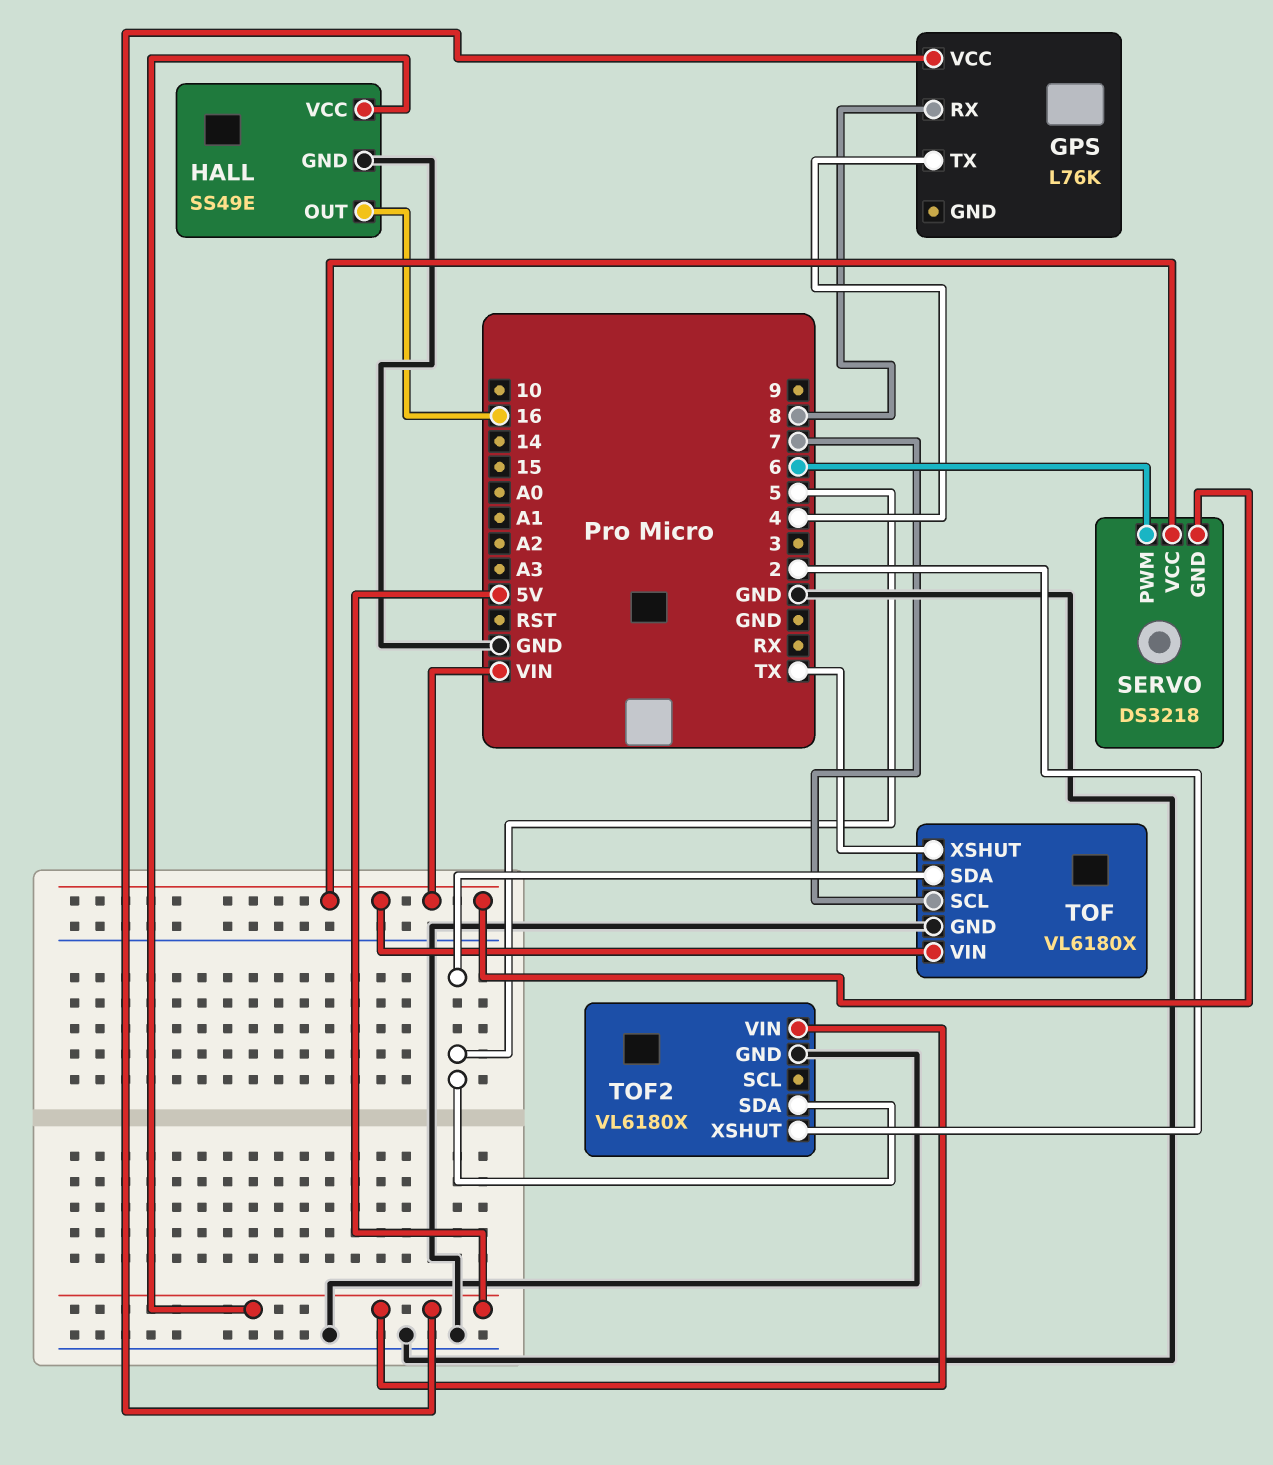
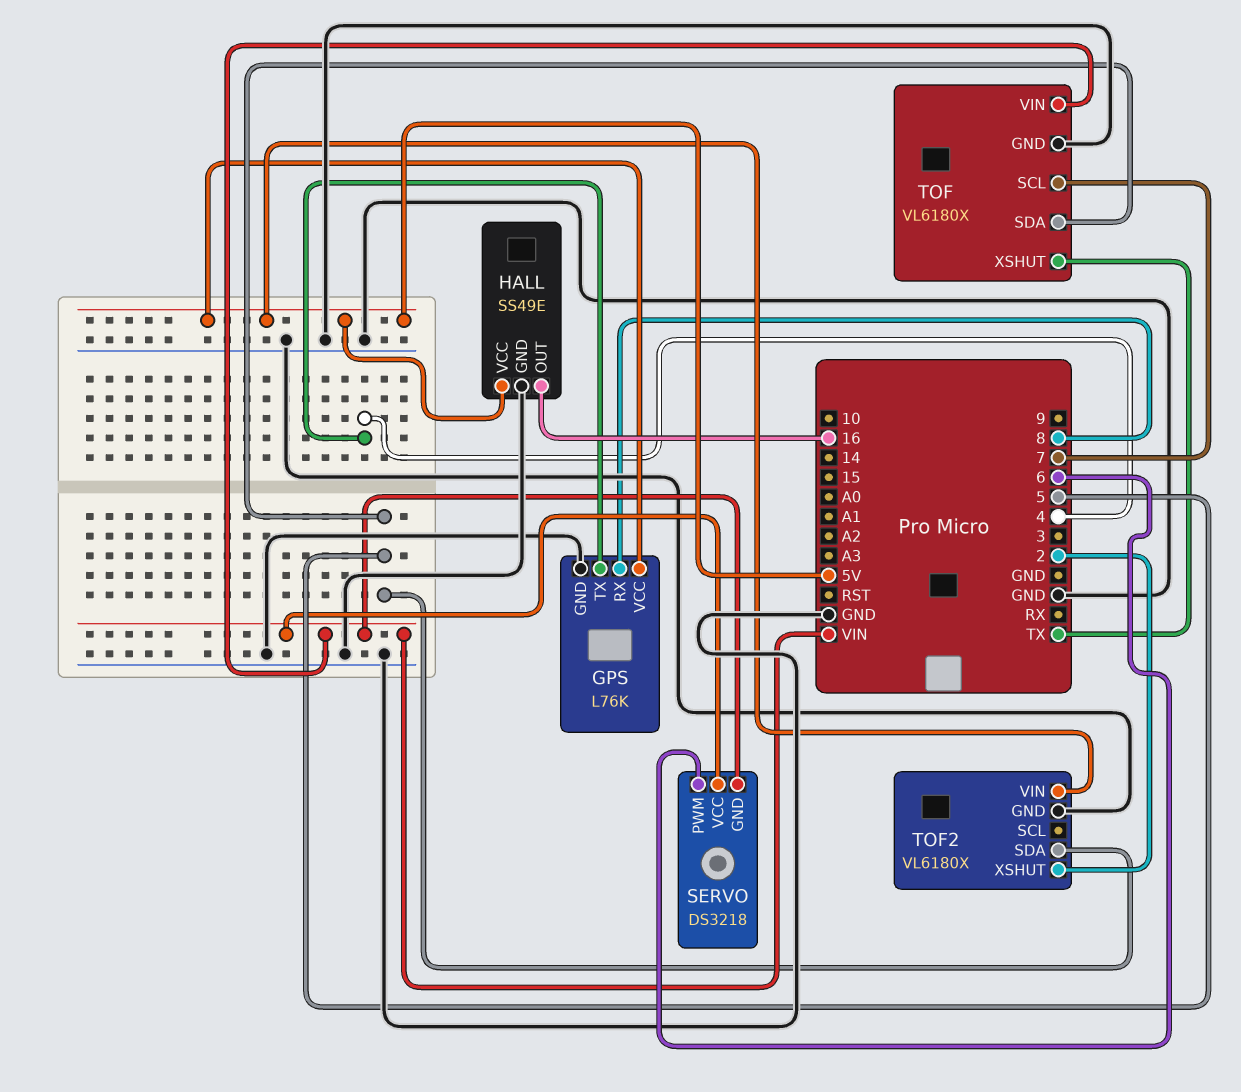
GPS pin GND: none -> GND

